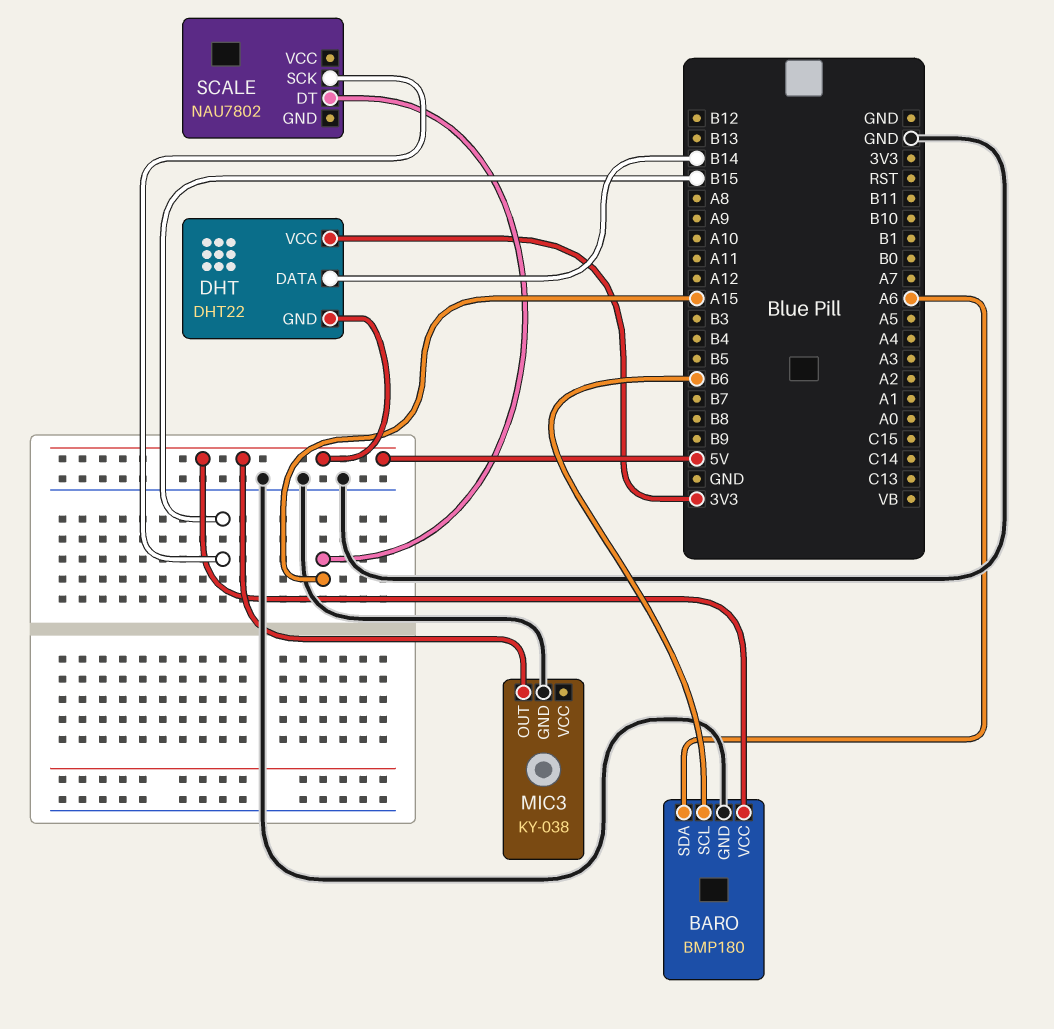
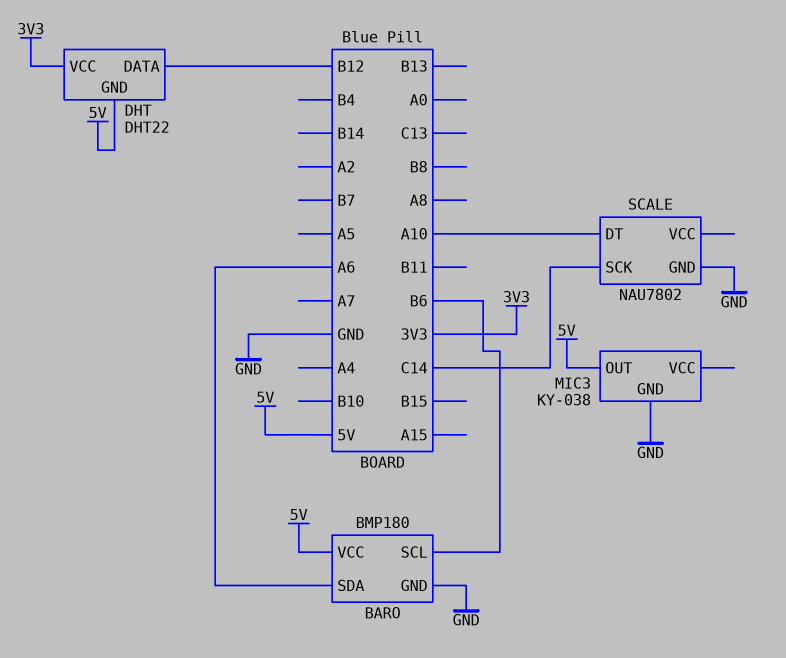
DHT pin DATA: B14 -> B12
SCALE pin DT: A15 -> A10
SCALE pin GND: none -> GND
SCALE pin SCK: B15 -> C14

